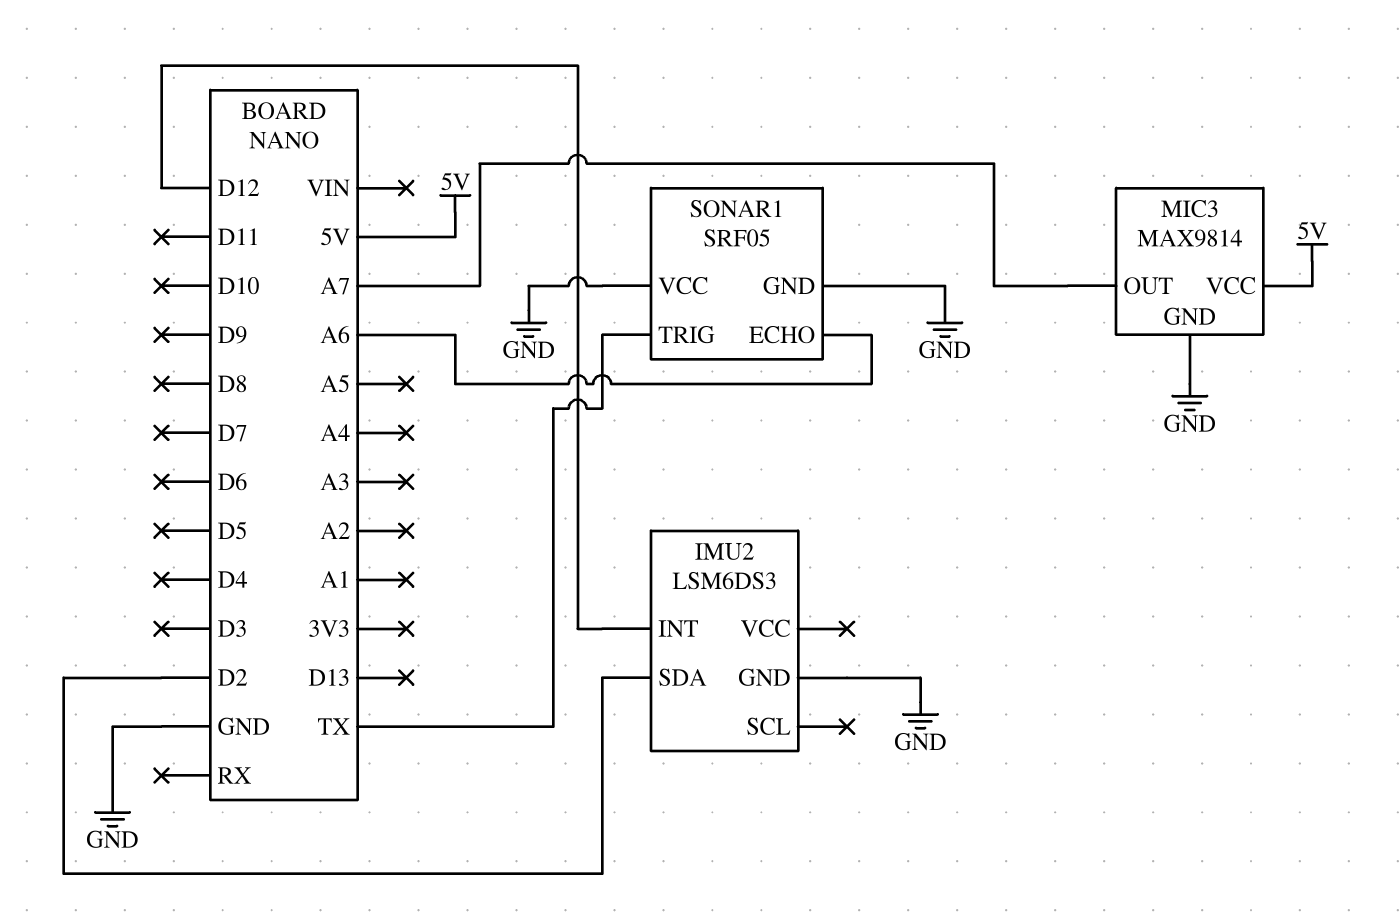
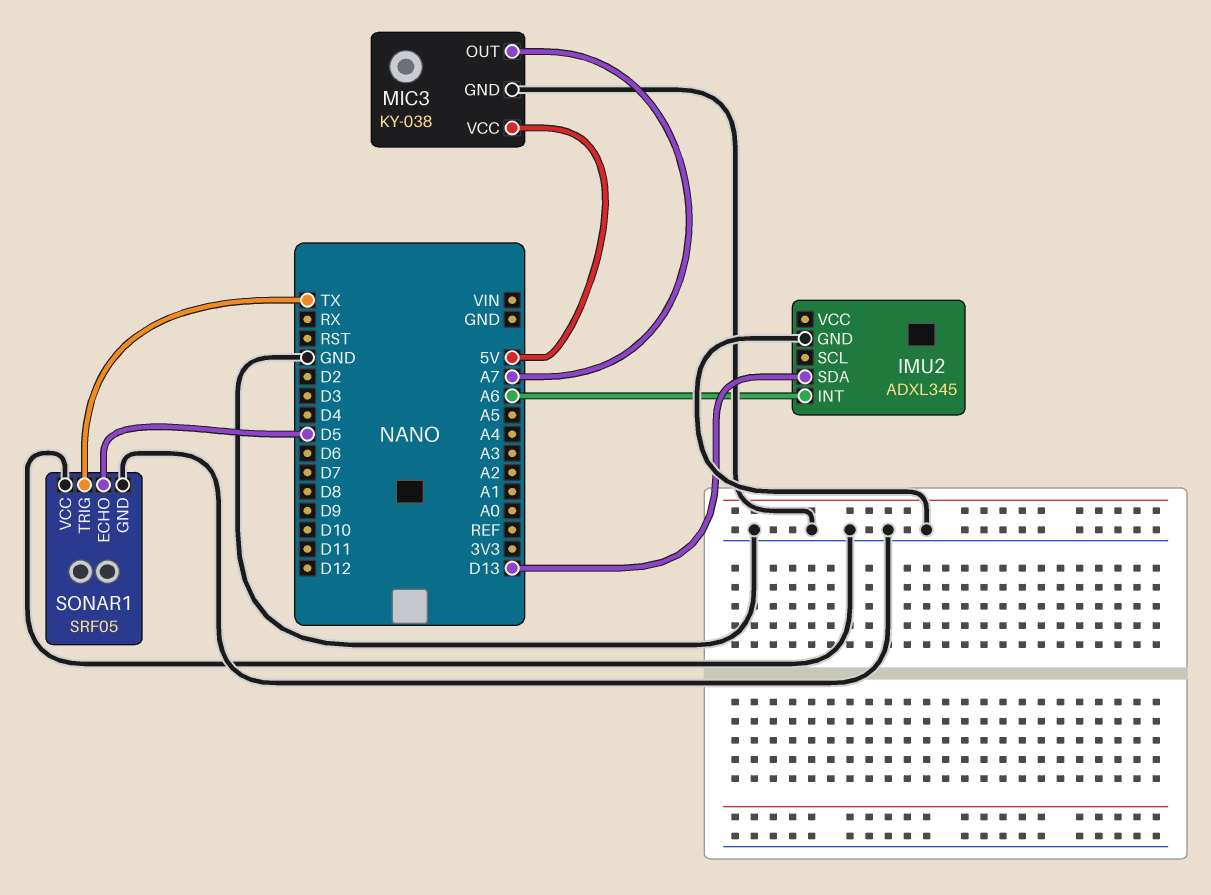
IMU2: LSM6DS3 -> ADXL345
IMU2 pin INT: D12 -> A6
IMU2 pin SDA: D2 -> D13
MIC3: MAX9814 -> KY-038
SONAR1 pin ECHO: A6 -> D5

